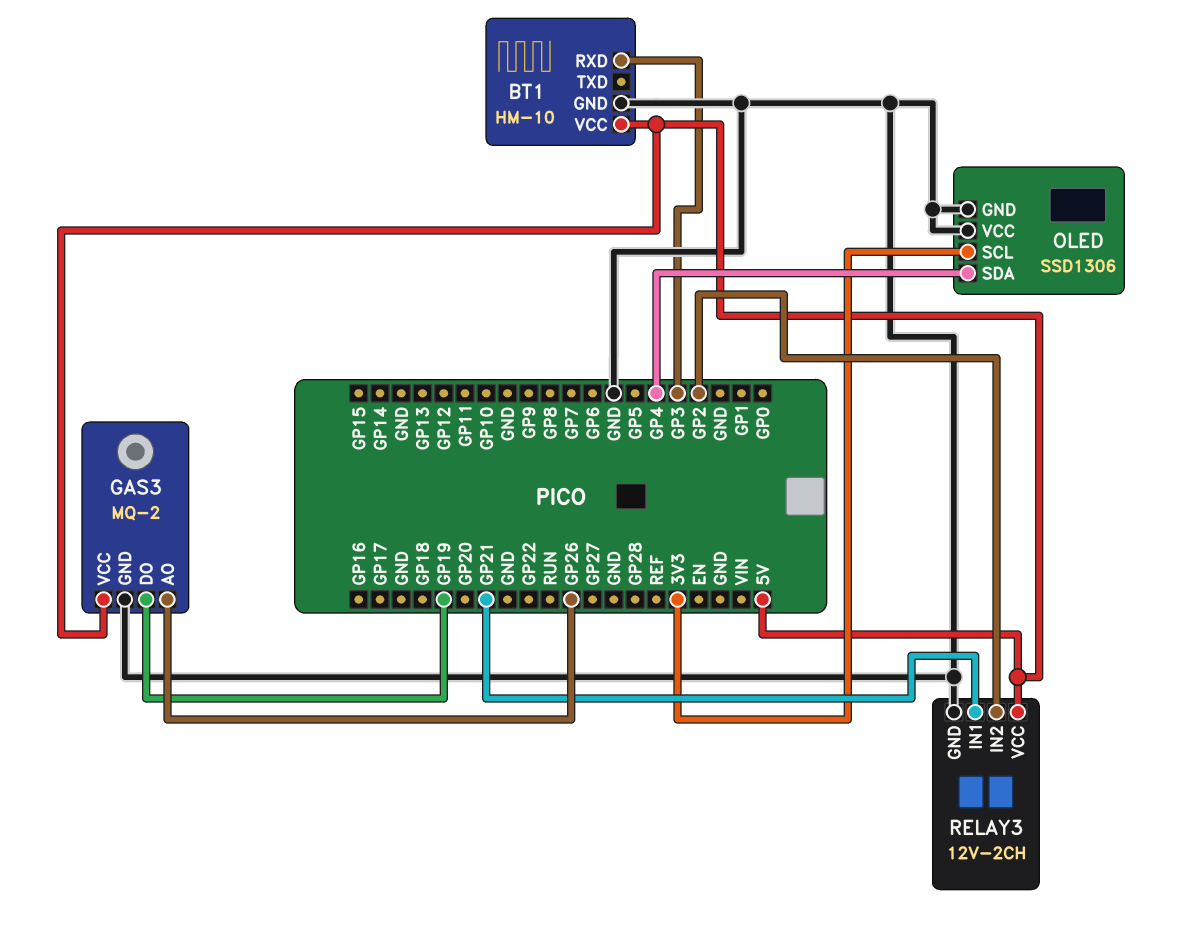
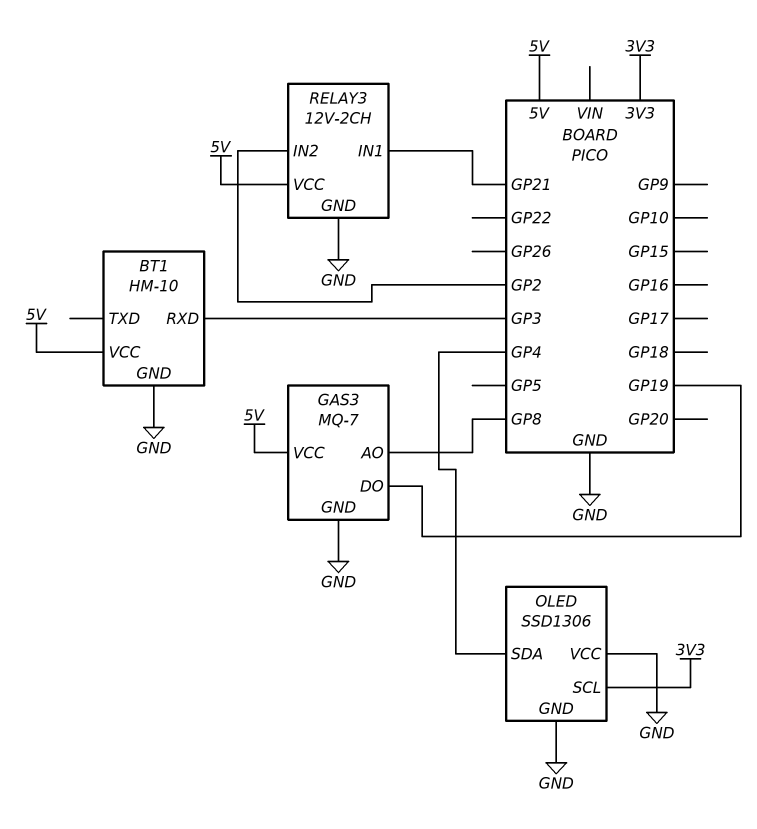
GAS3: MQ-2 -> MQ-7
GAS3 pin AO: GP26 -> GP8

